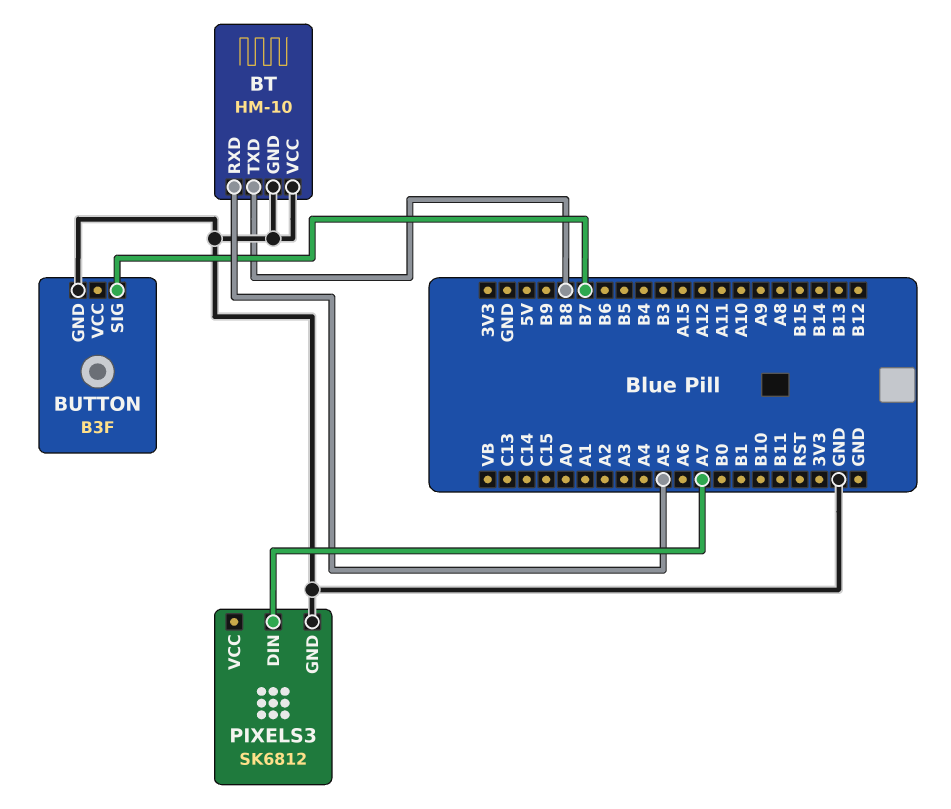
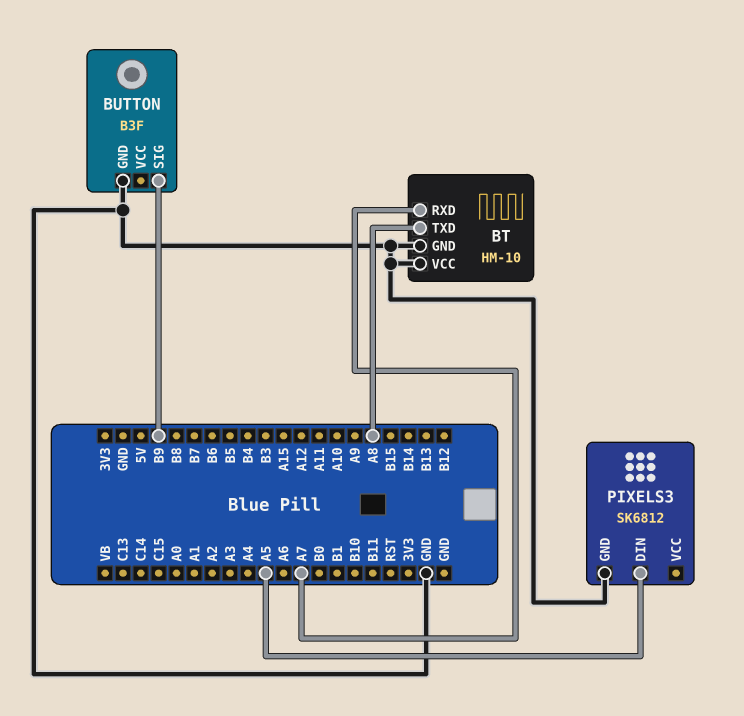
BT pin RXD: A5 -> A7
BT pin TXD: B8 -> A8
BUTTON pin SIG: B7 -> B9
PIXELS3 pin DIN: A7 -> A5

